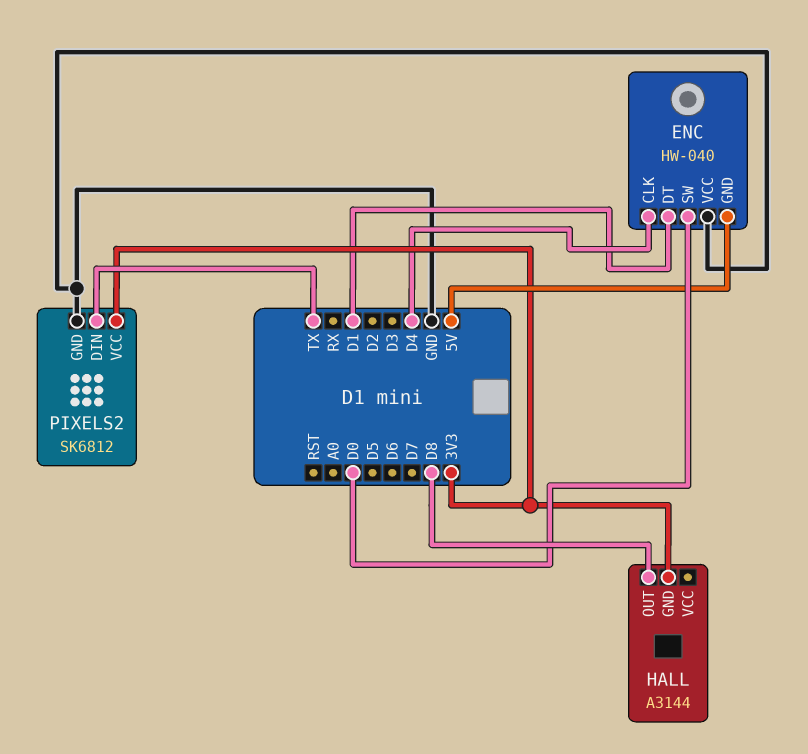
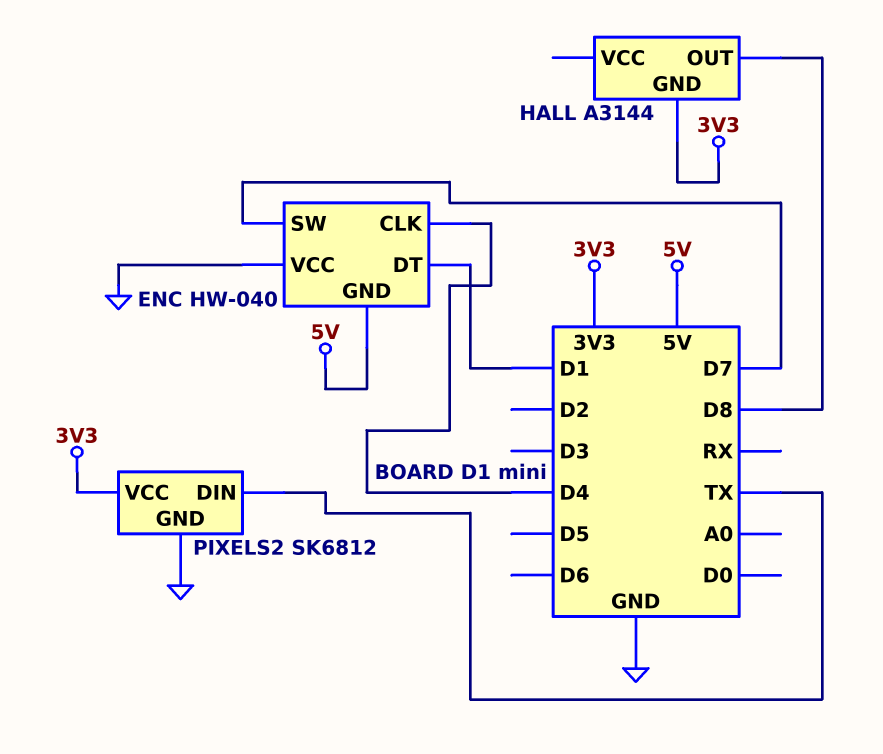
ENC pin SW: D0 -> D7

